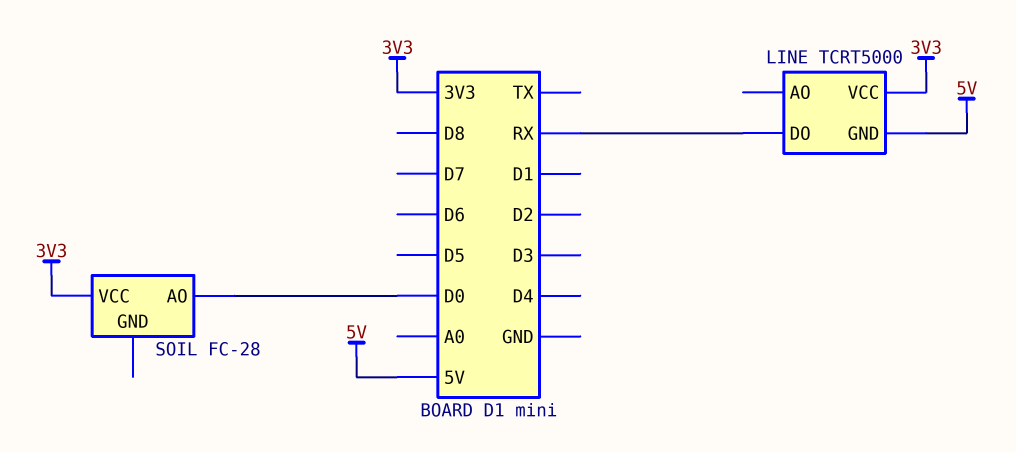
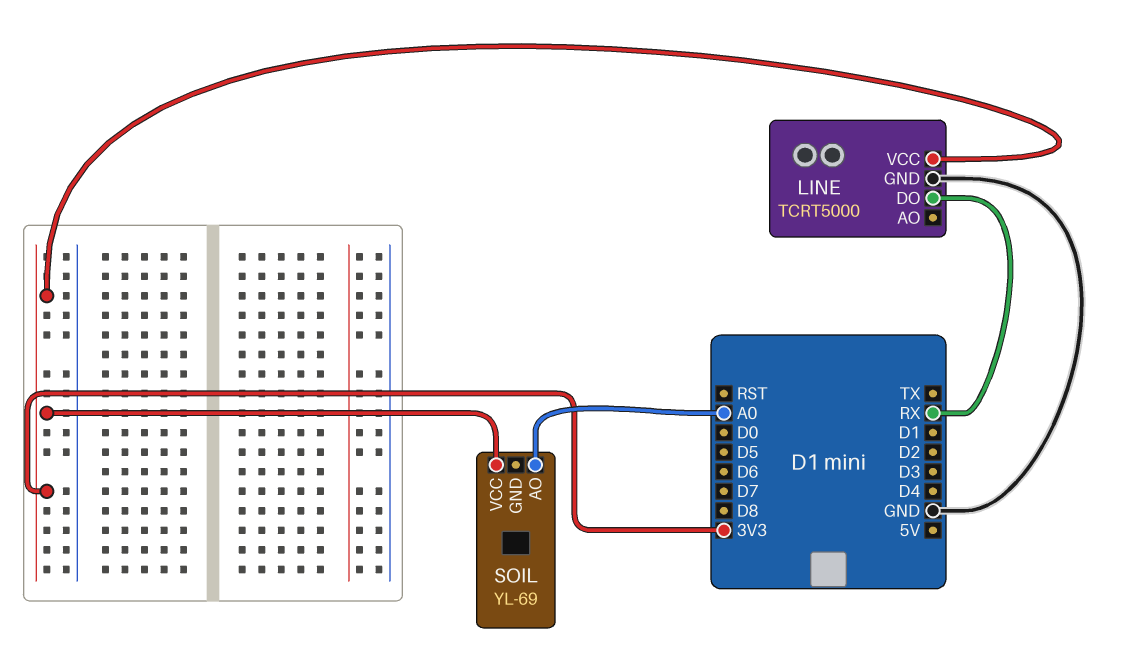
LINE pin GND: 5V -> GND
SOIL: FC-28 -> YL-69
SOIL pin AO: D0 -> A0

